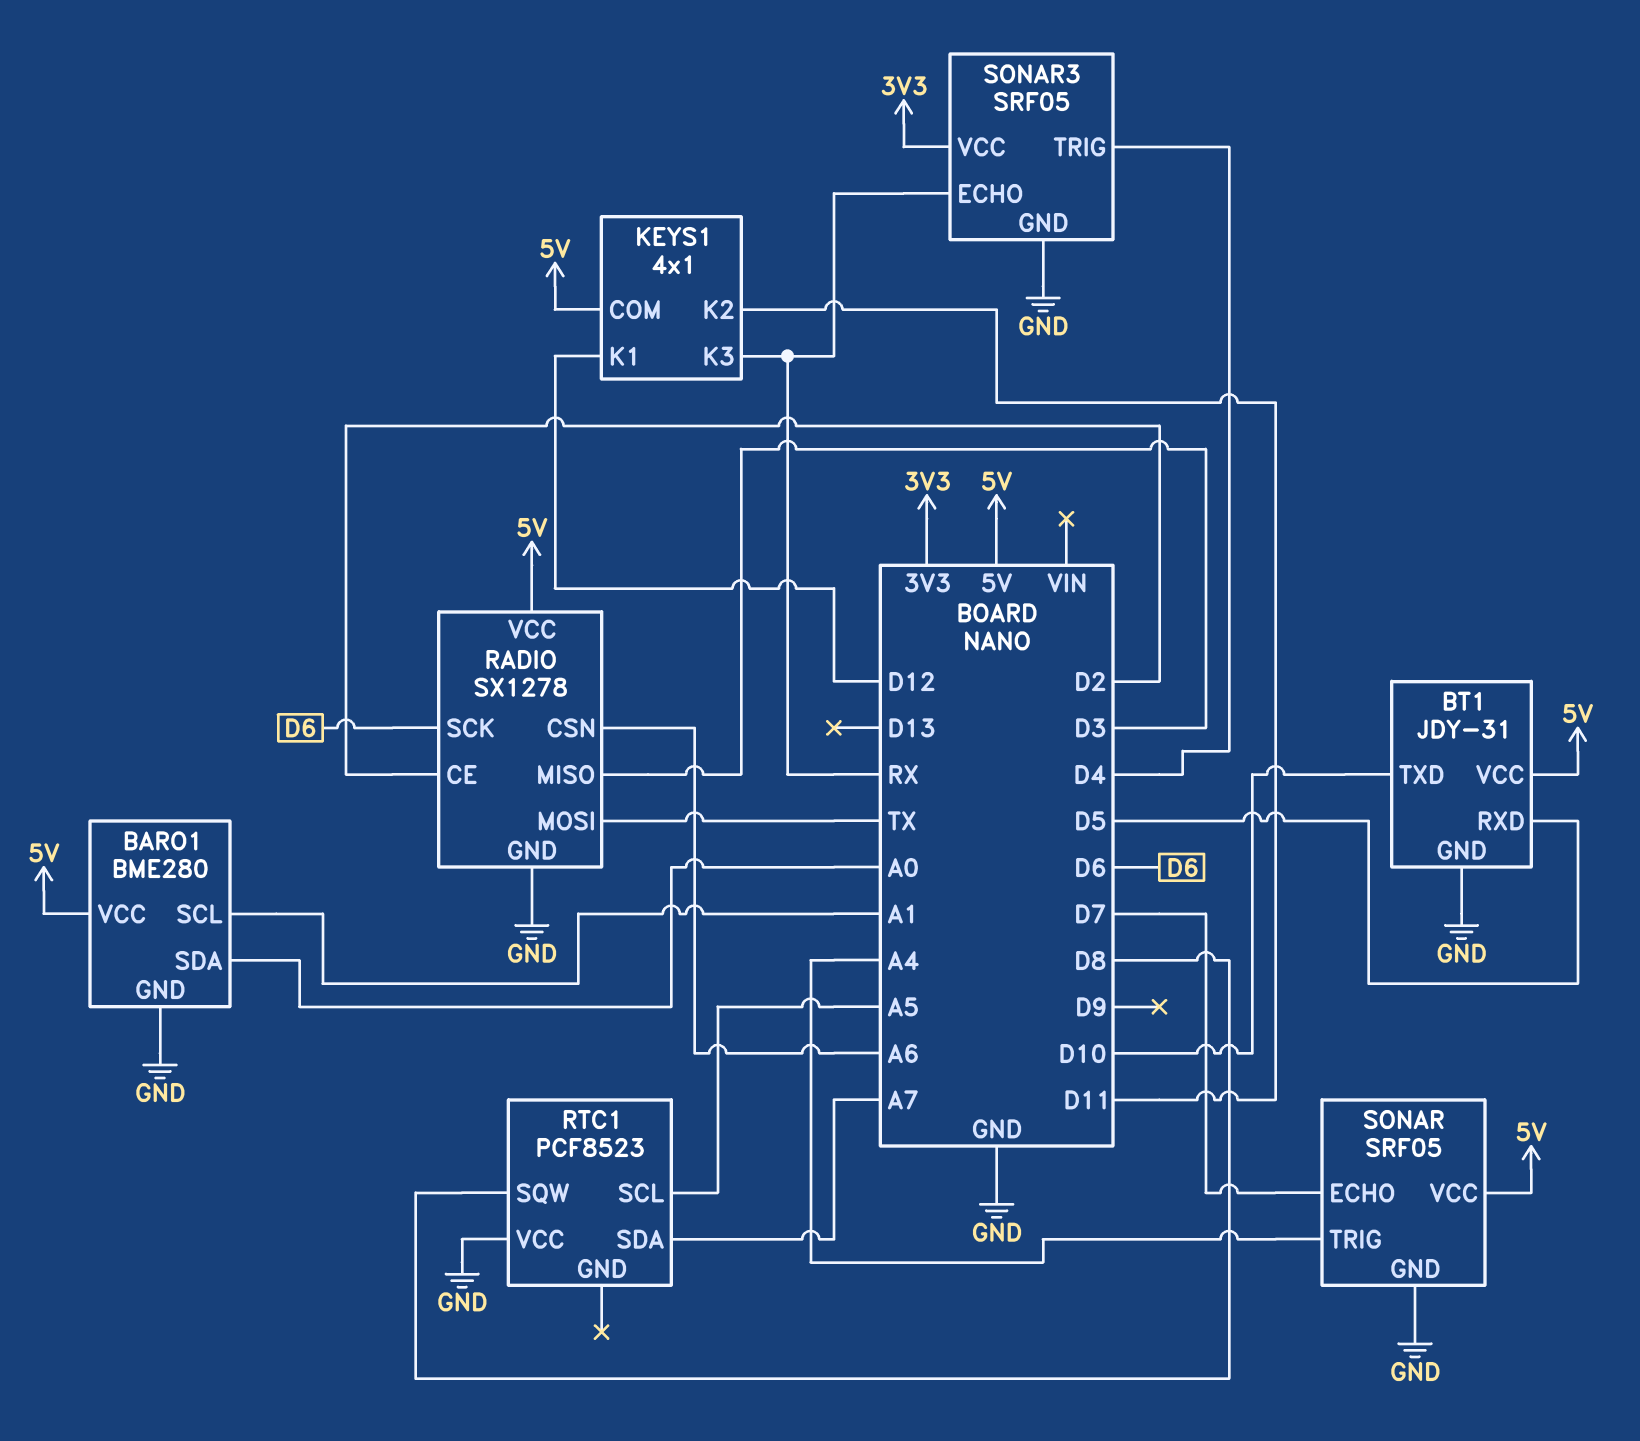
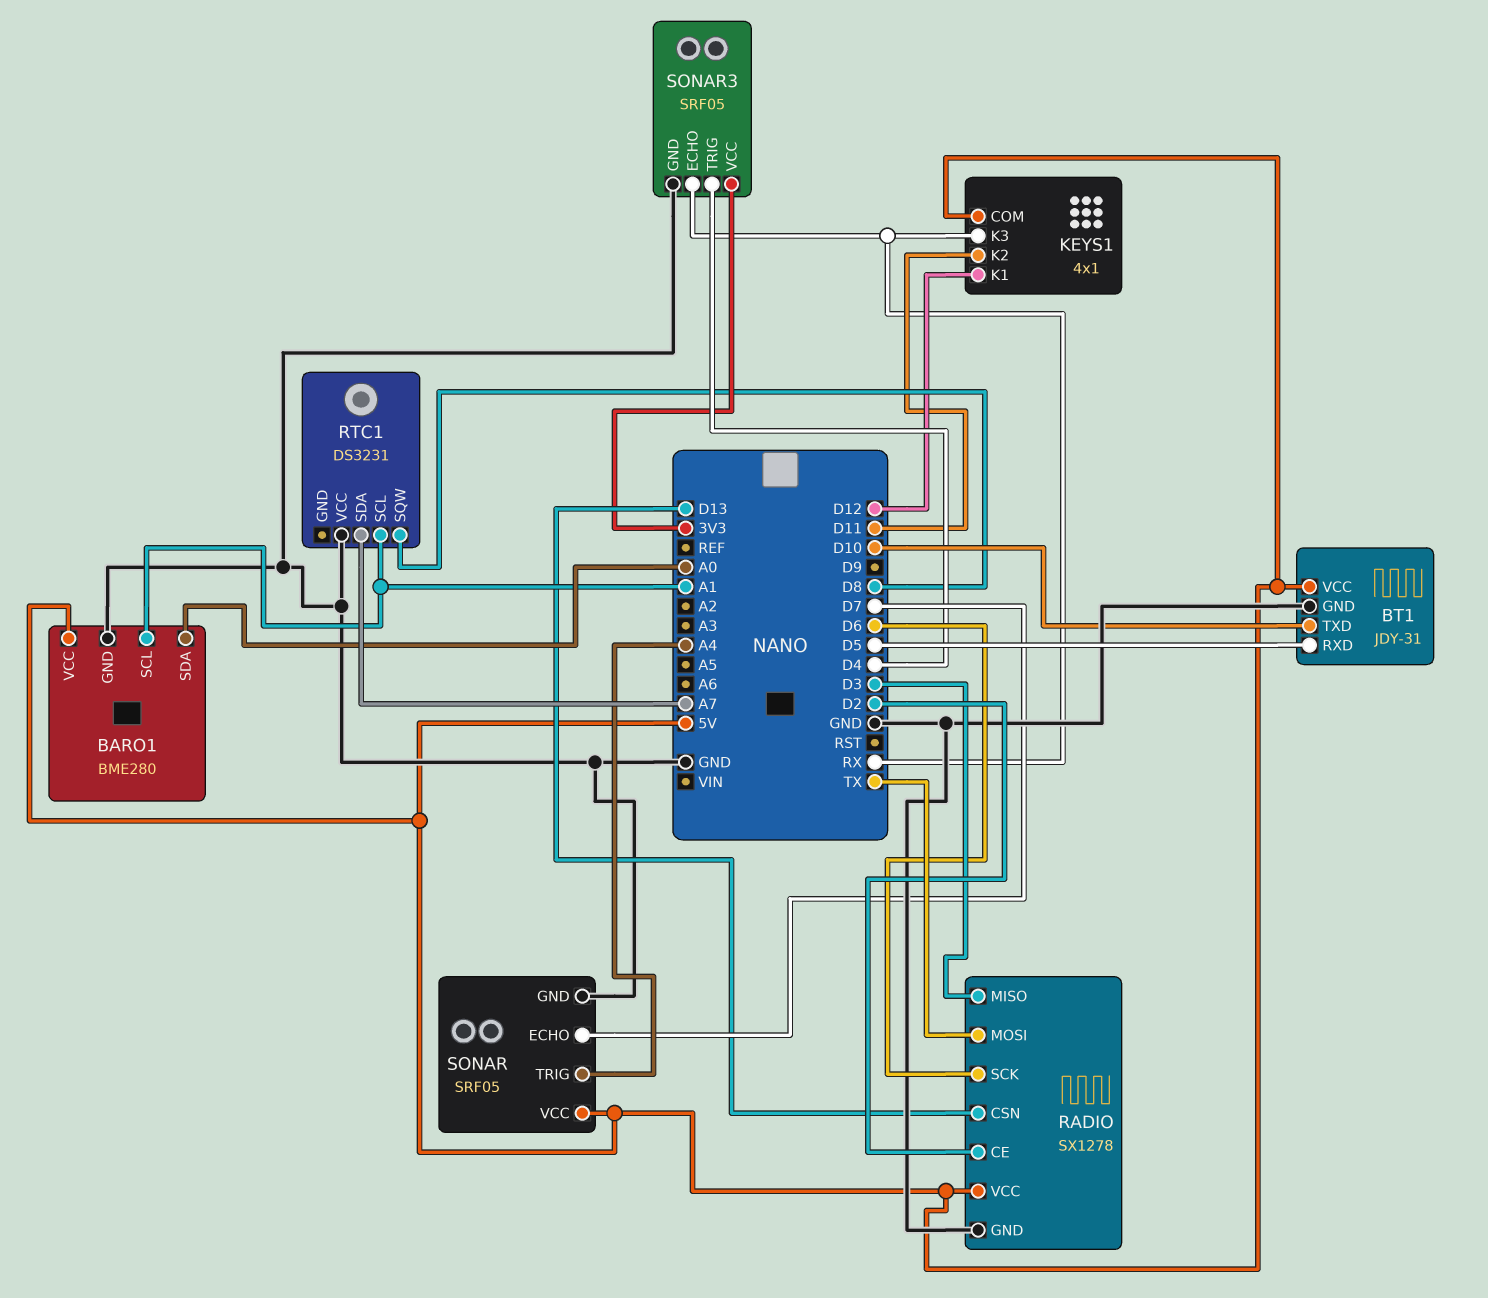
RADIO pin CSN: A6 -> D13
RTC1: PCF8523 -> DS3231
RTC1 pin SCL: A5 -> A1

